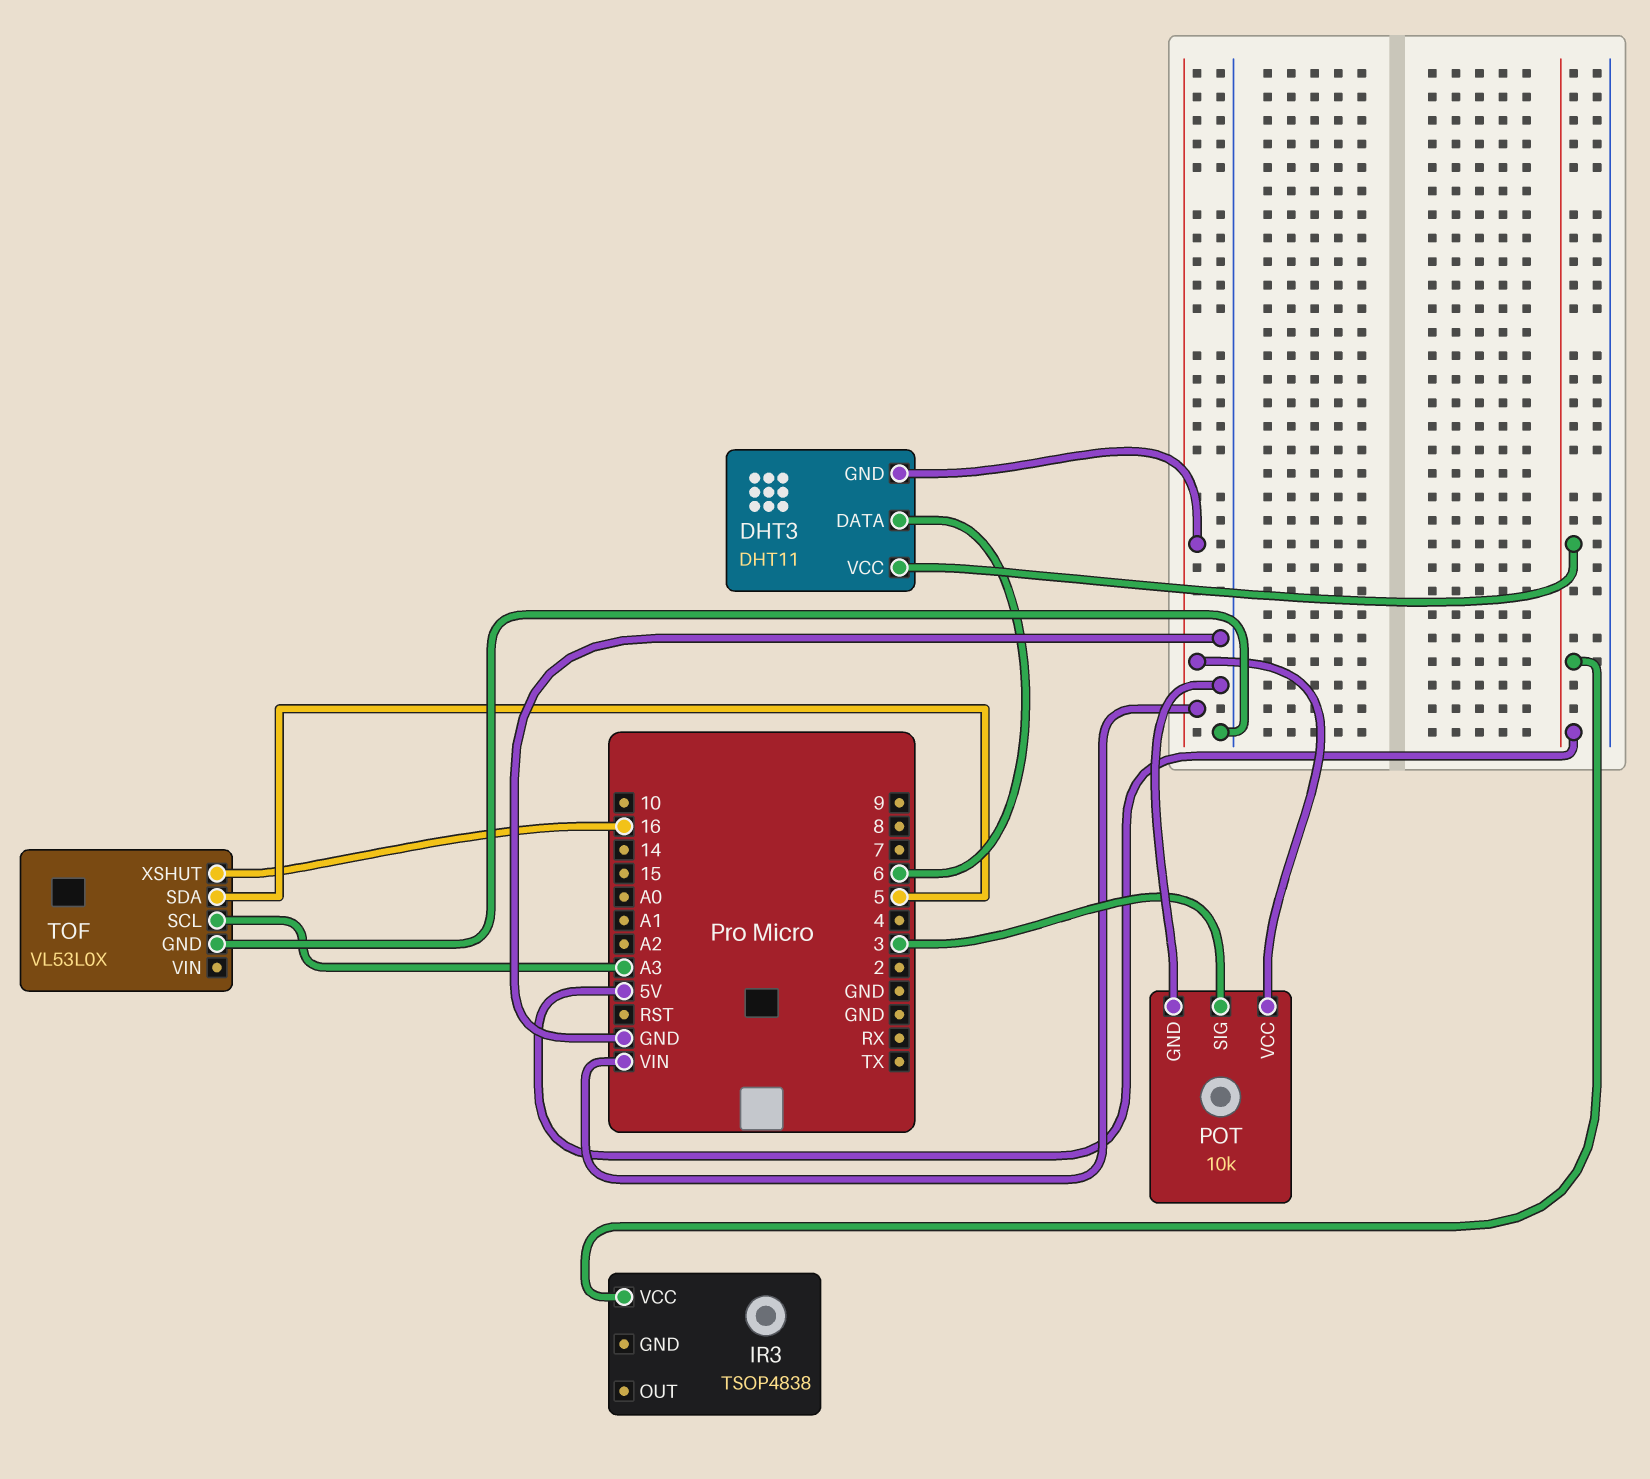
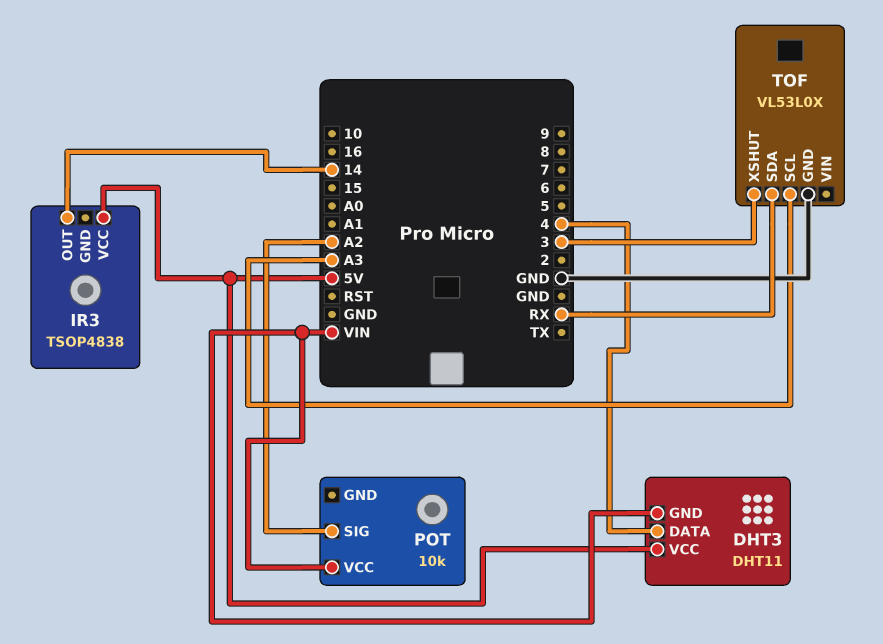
DHT3 pin DATA: 6 -> 4
IR3 pin OUT: none -> 14
POT pin GND: GND -> none
POT pin SIG: 3 -> A2
TOF pin SDA: 5 -> RX
TOF pin XSHUT: 16 -> 3

